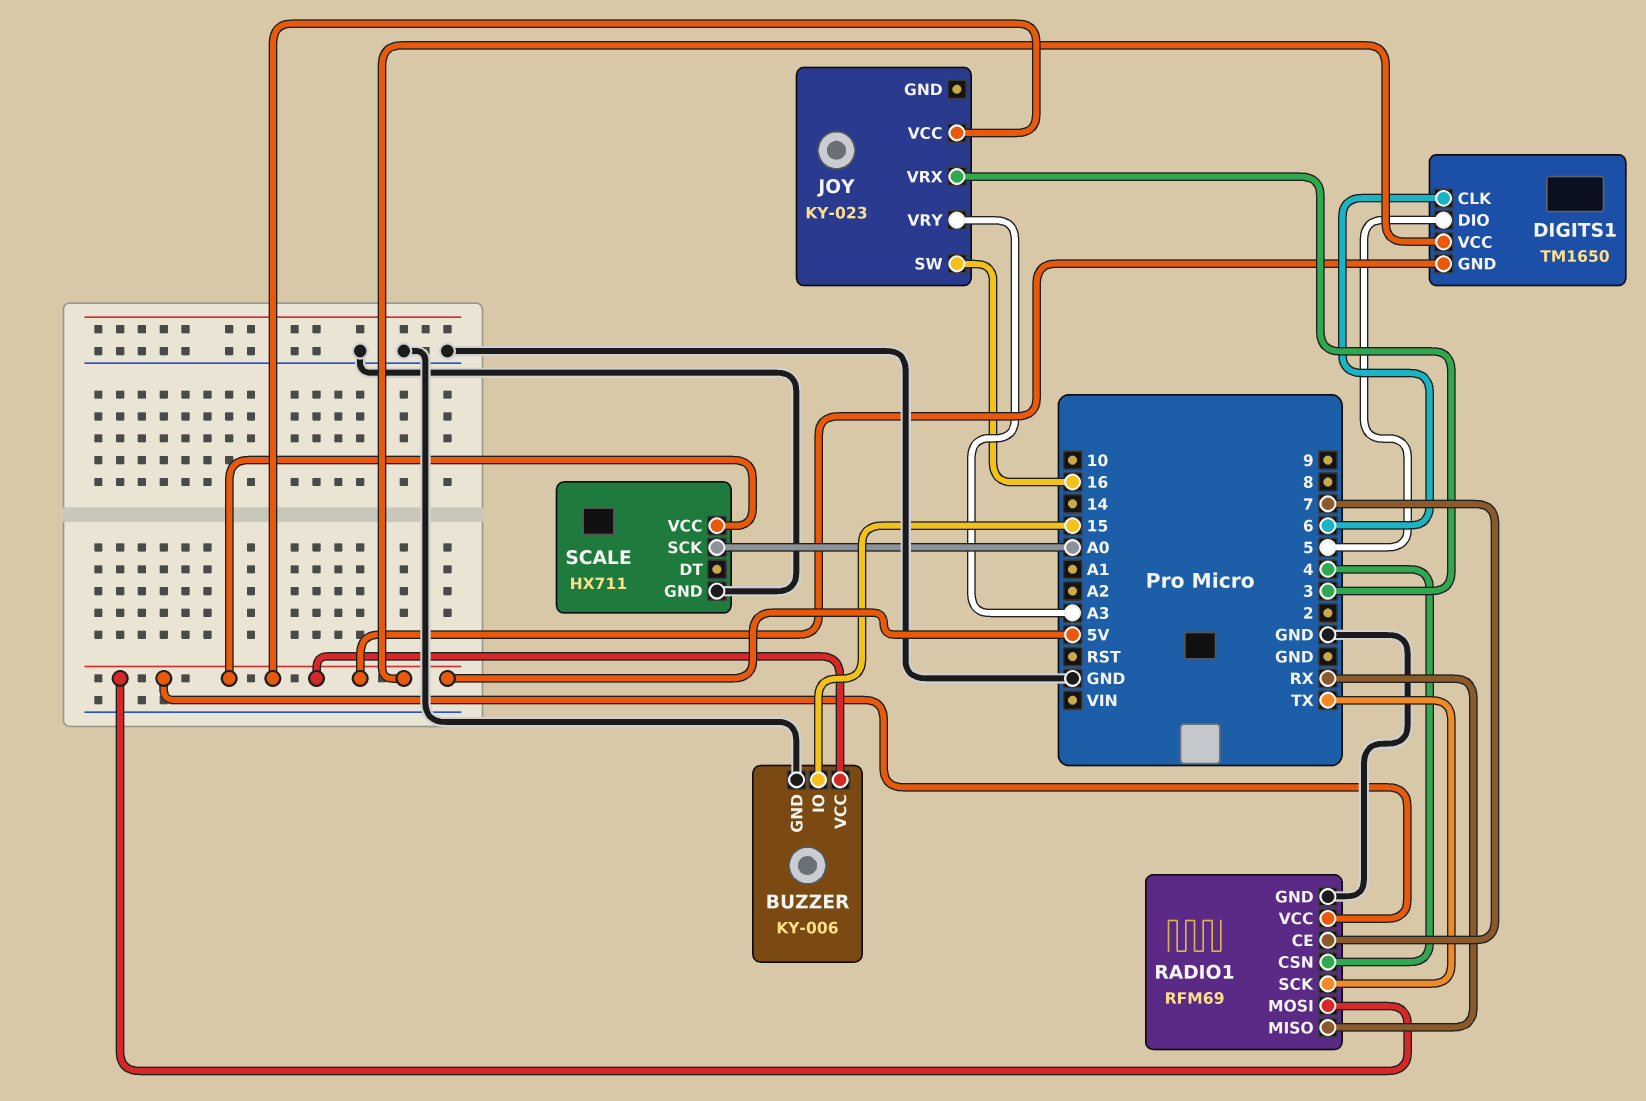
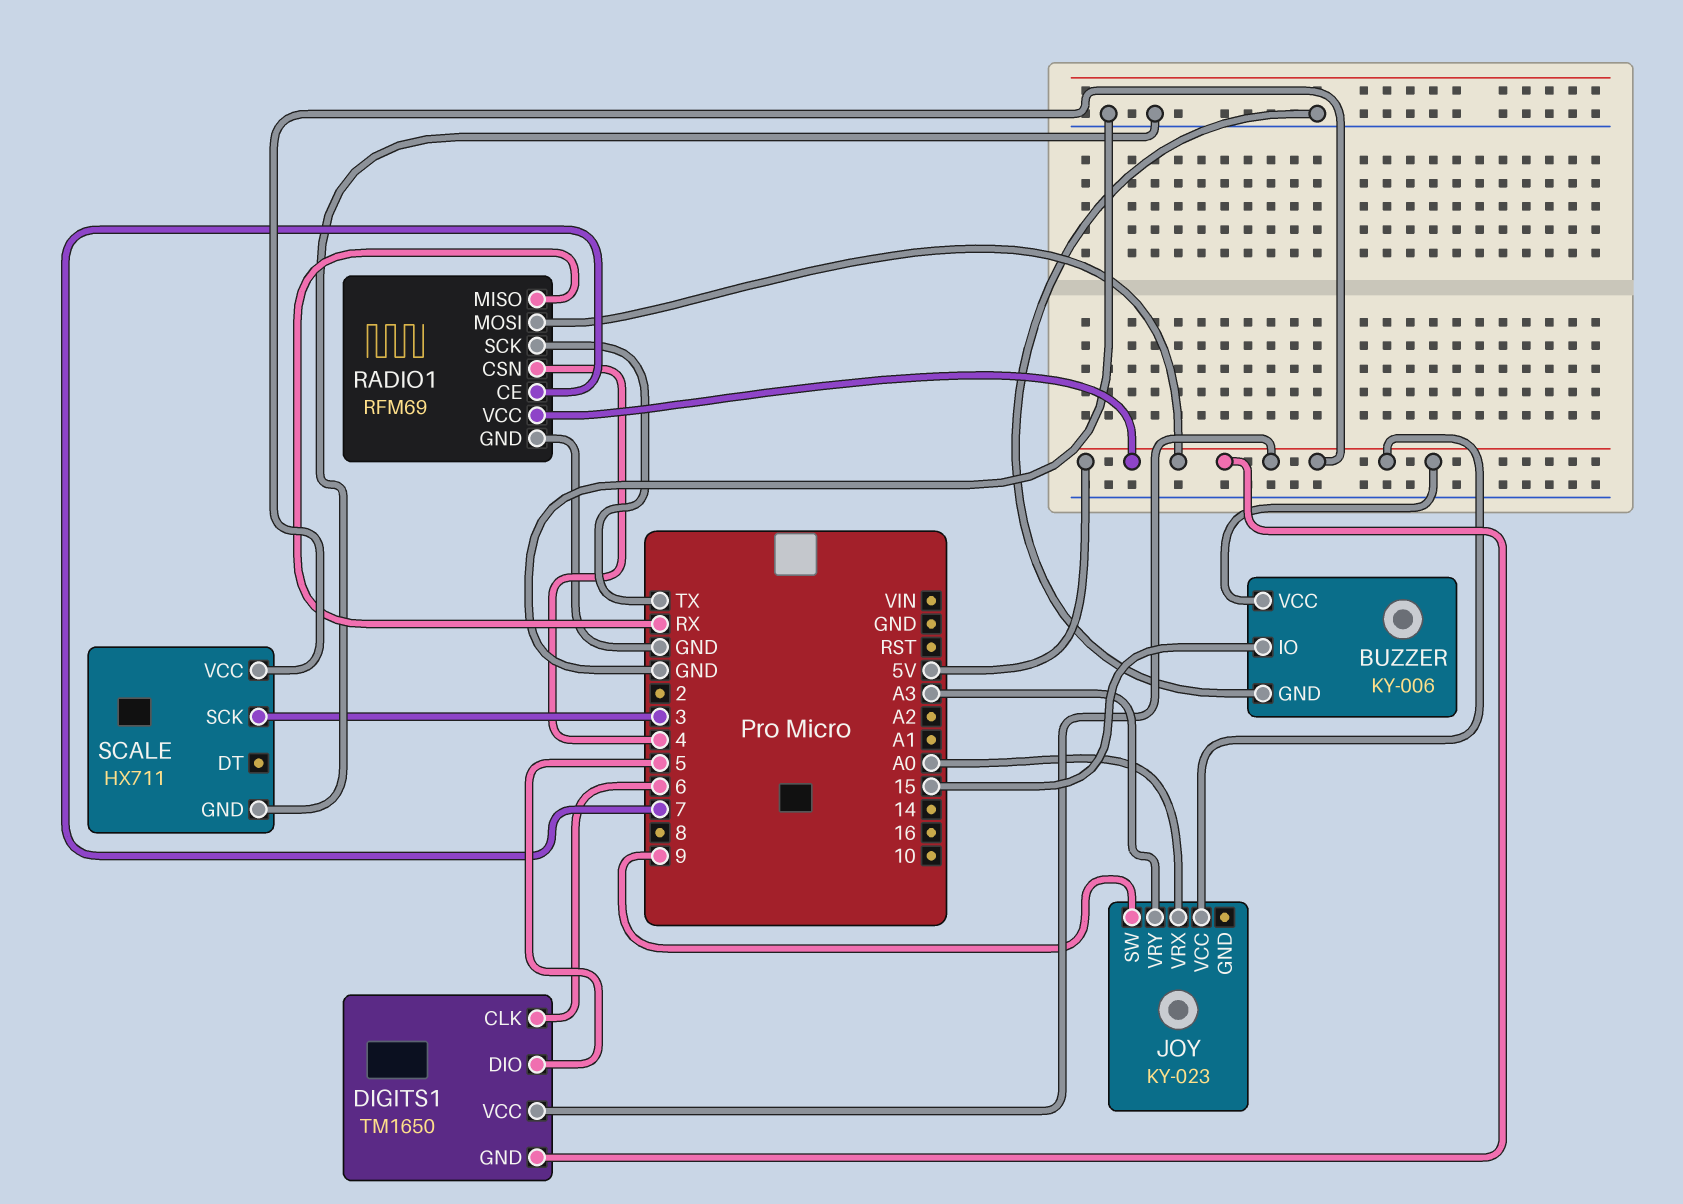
JOY pin SW: 16 -> 9
JOY pin VRX: 3 -> A0
SCALE pin SCK: A0 -> 3

